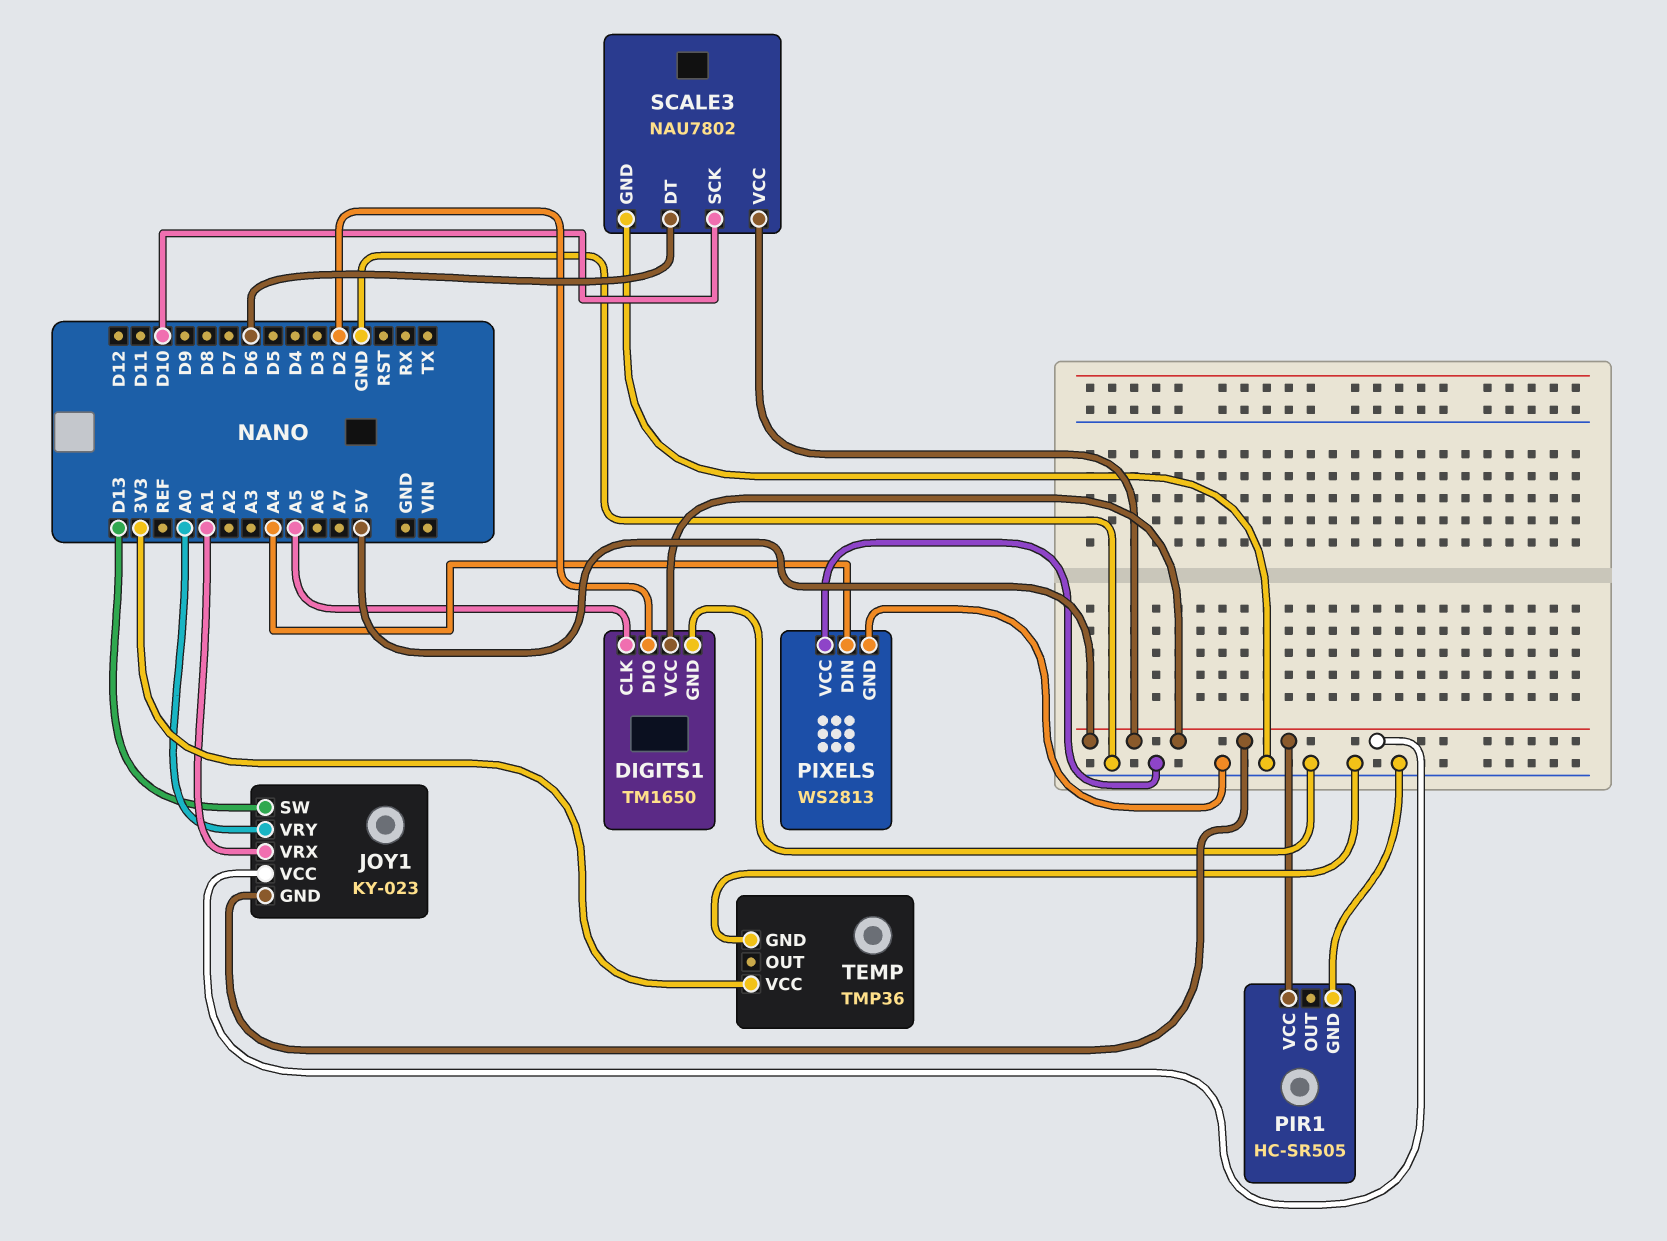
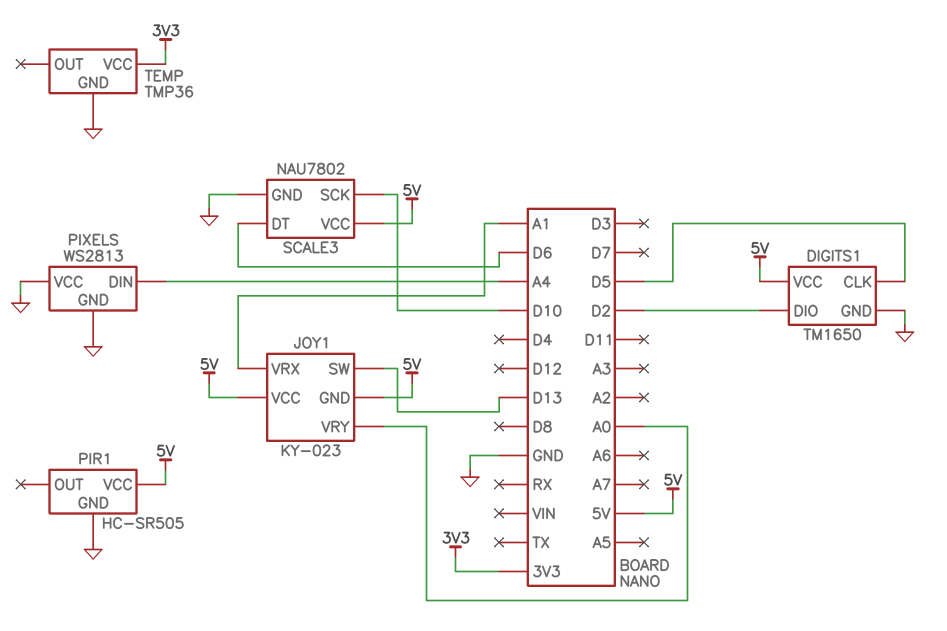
DIGITS1 pin CLK: A5 -> D5

